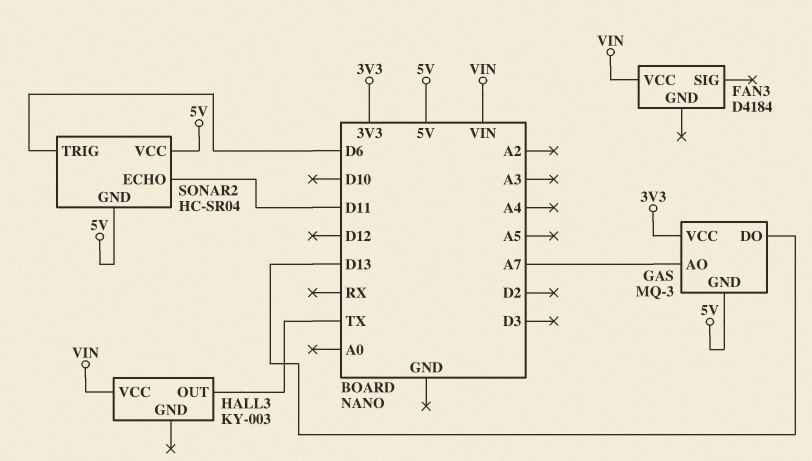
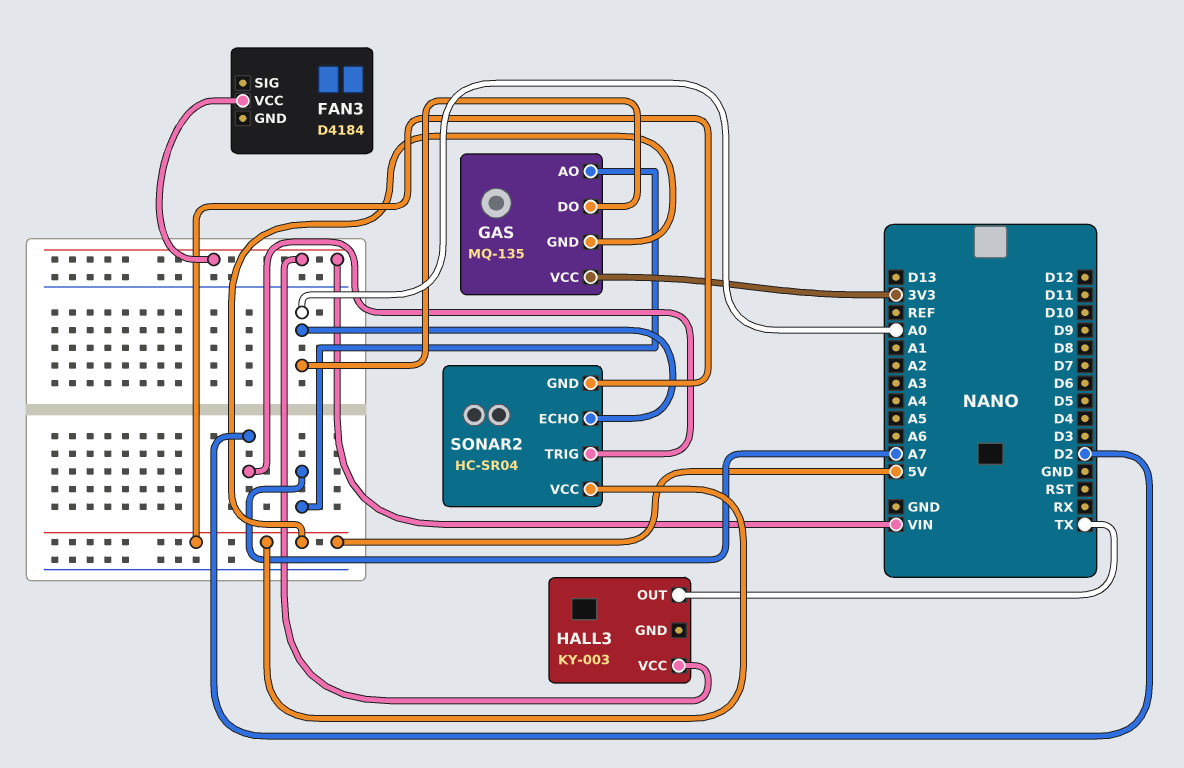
GAS: MQ-3 -> MQ-135
GAS pin DO: D13 -> A0
SONAR2 pin ECHO: D11 -> A0
SONAR2 pin TRIG: D6 -> D2

